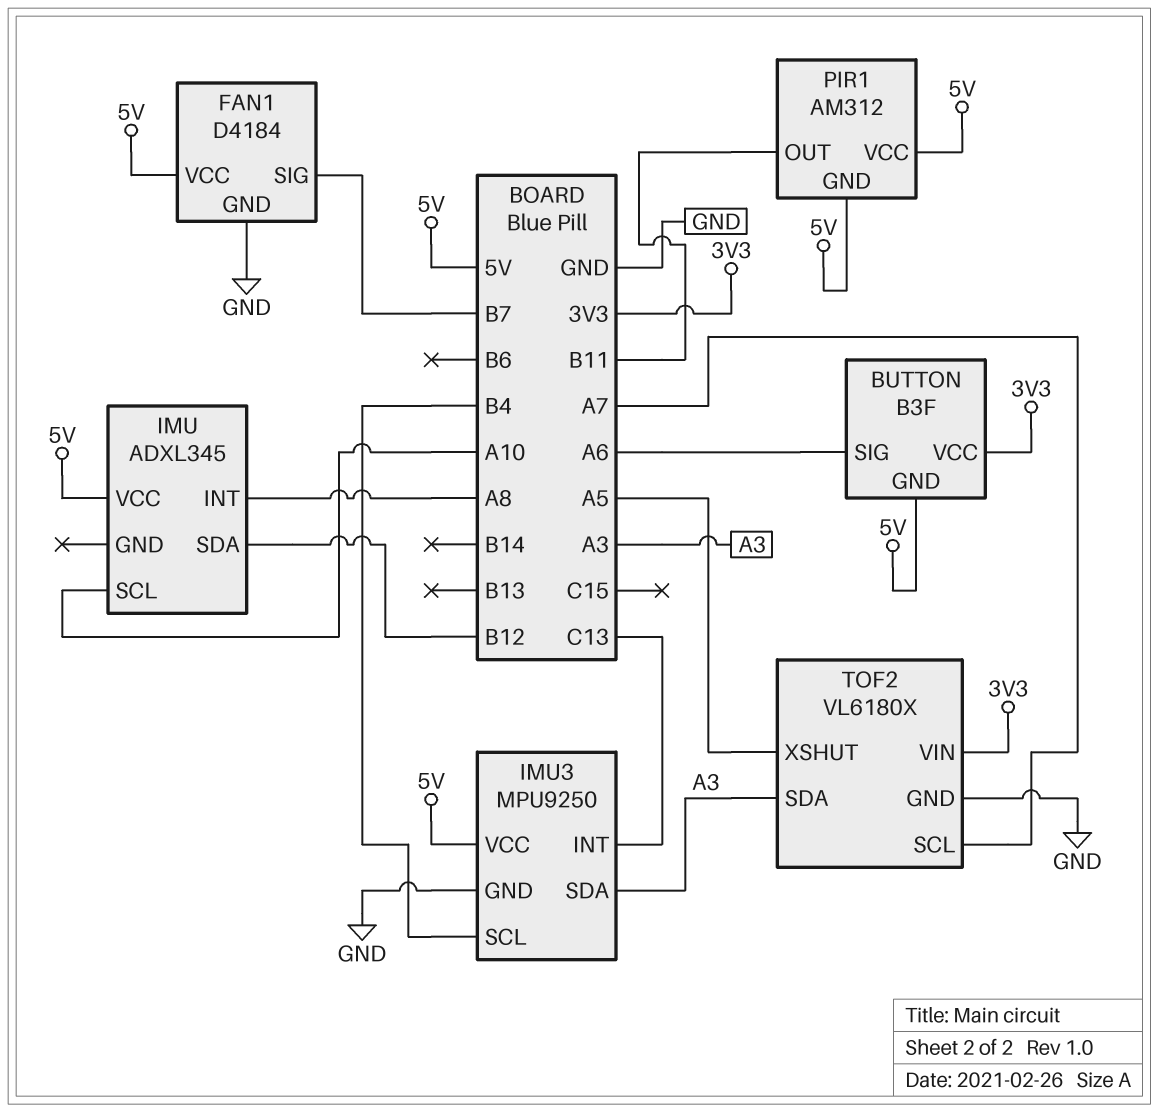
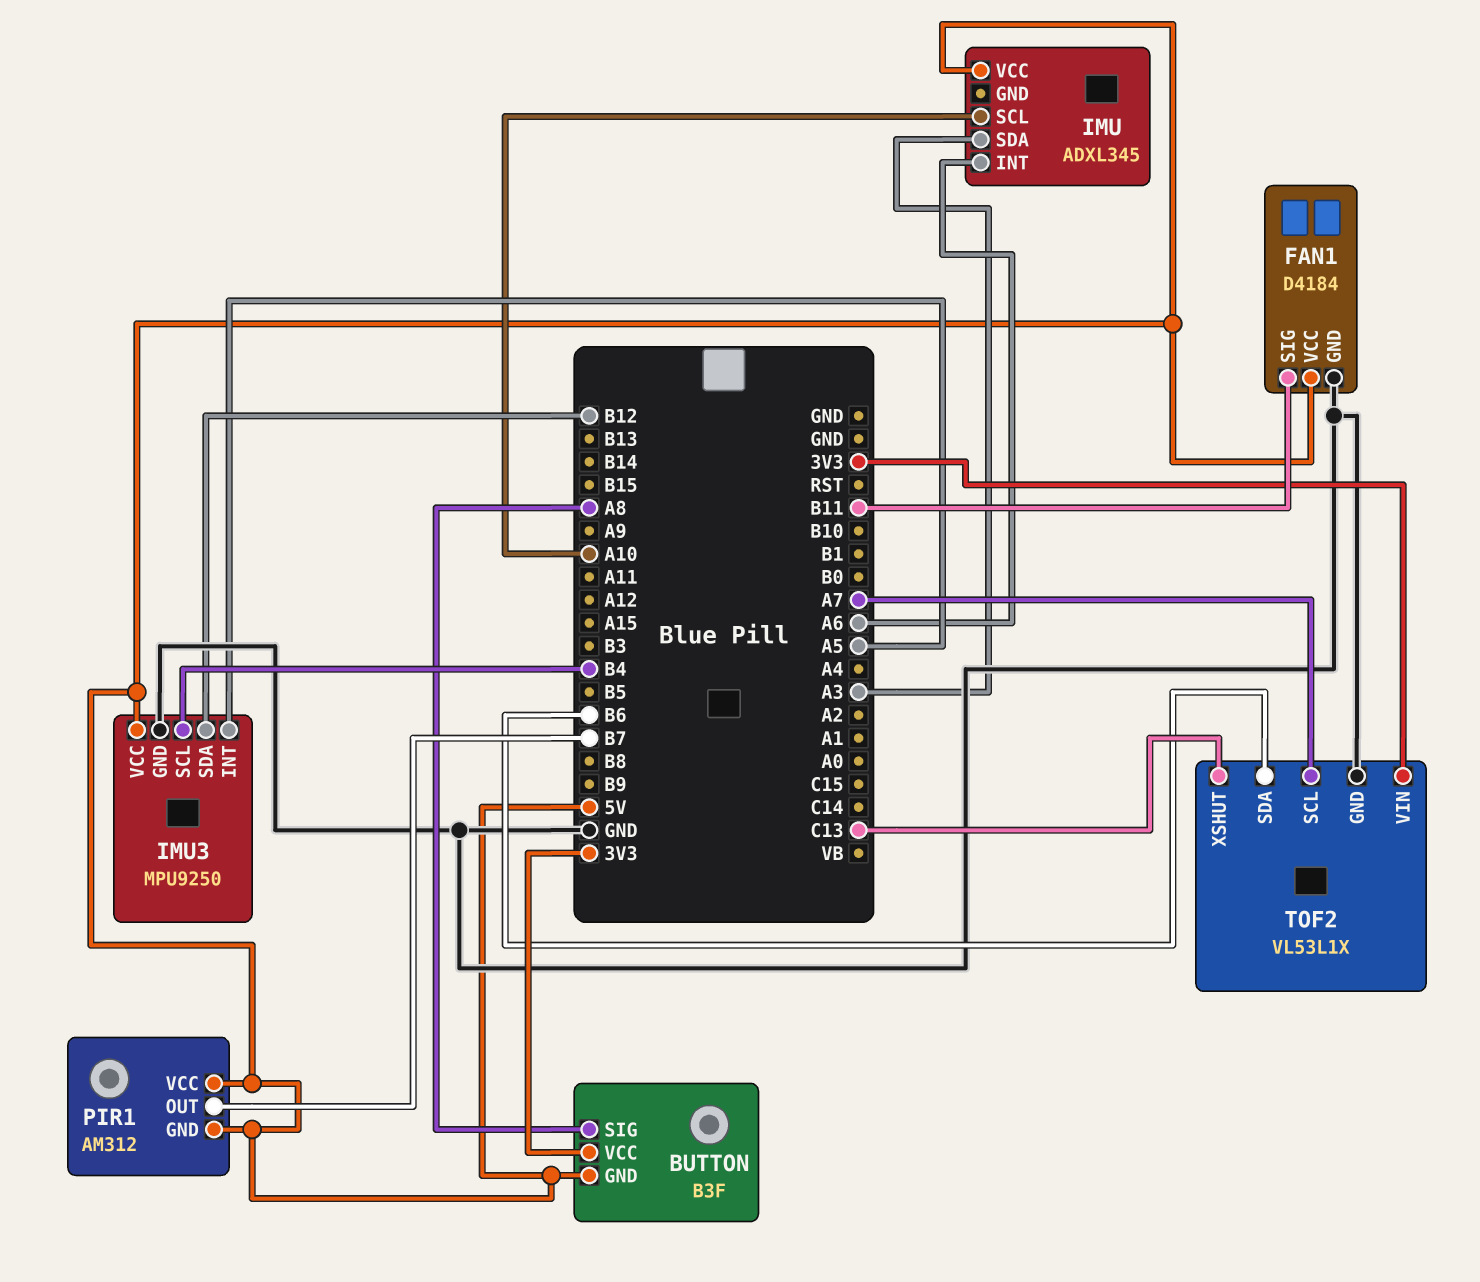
BUTTON pin SIG: A6 -> A8
FAN1 pin SIG: B7 -> B11
IMU pin INT: A8 -> A6
IMU pin SDA: B12 -> A3
IMU3 pin INT: C13 -> A5
IMU3 pin SDA: A3 -> B12
PIR1 pin OUT: B11 -> B7
TOF2: VL6180X -> VL53L1X
TOF2 pin SDA: A3 -> B6
TOF2 pin XSHUT: A5 -> C13

